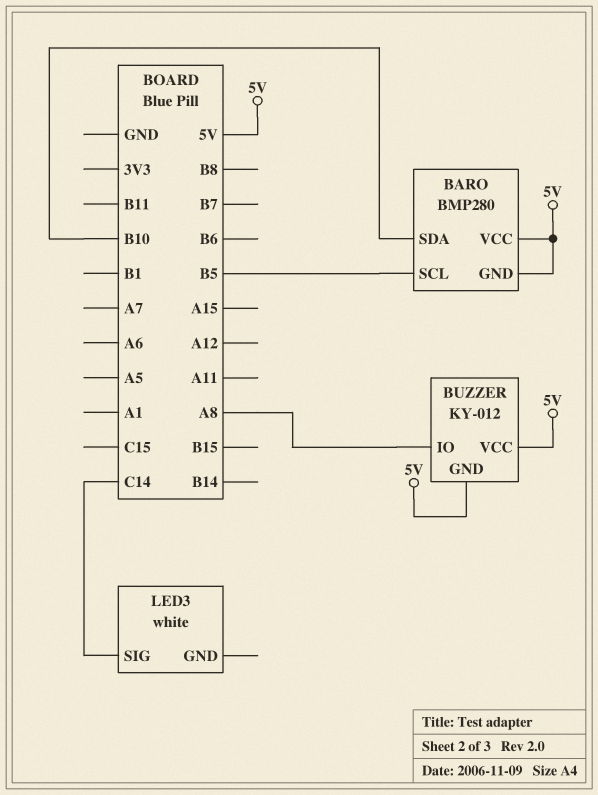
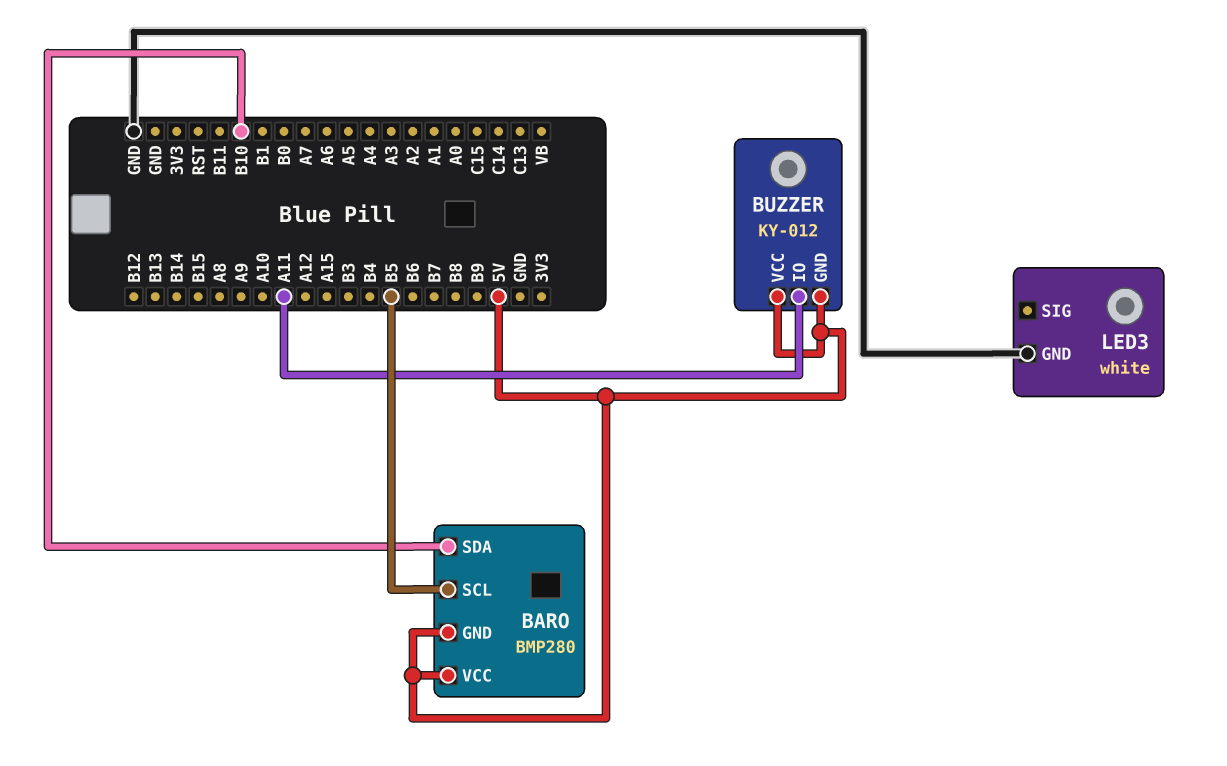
BUZZER pin IO: A8 -> A11
LED3 pin GND: none -> GND
LED3 pin SIG: C14 -> none

